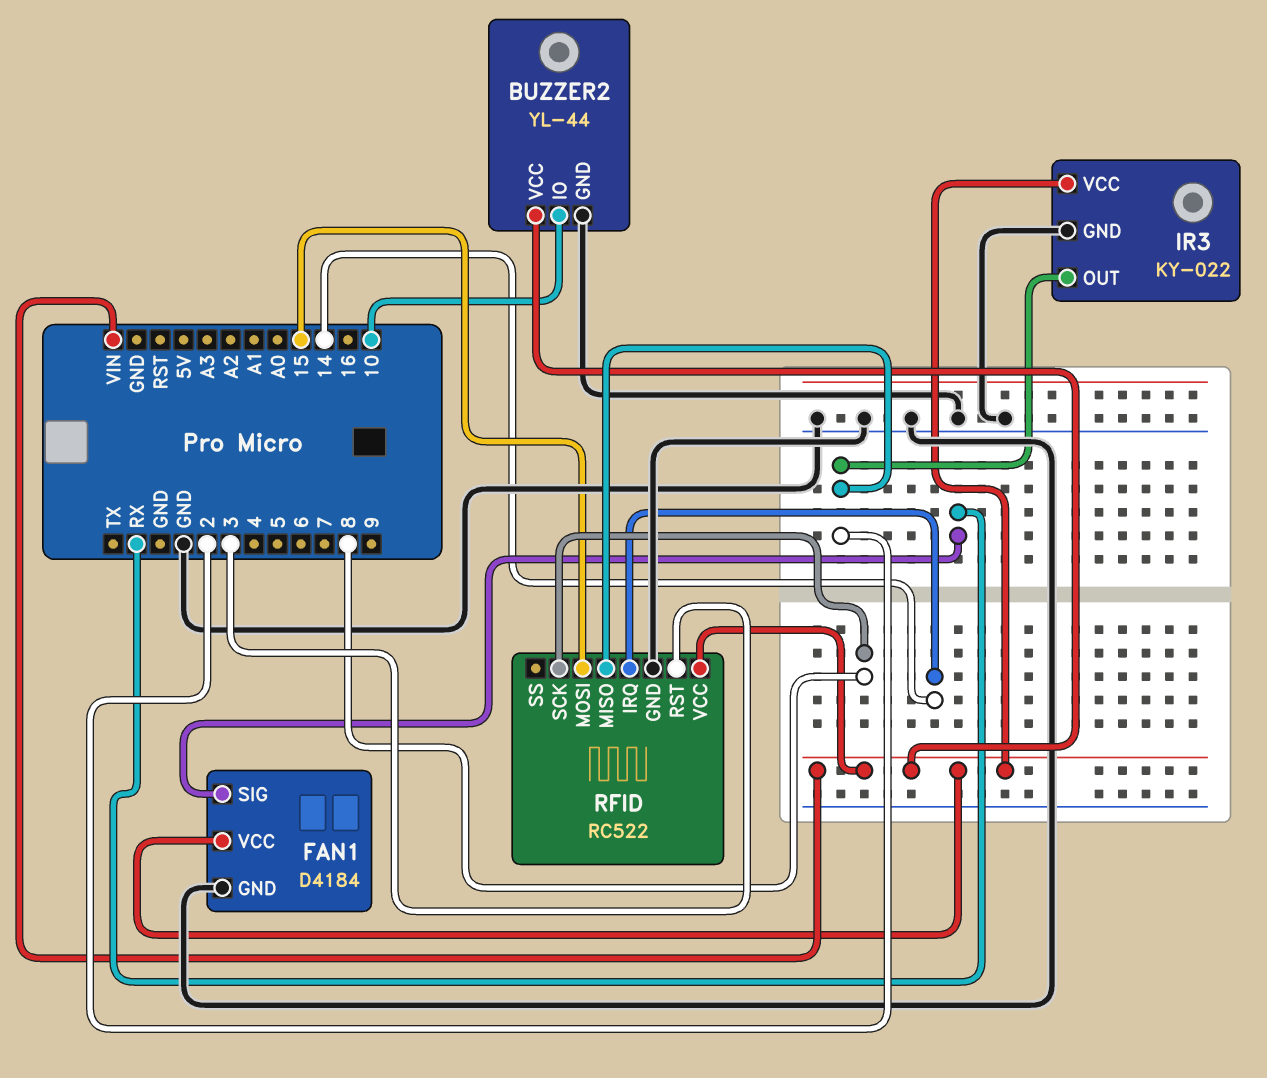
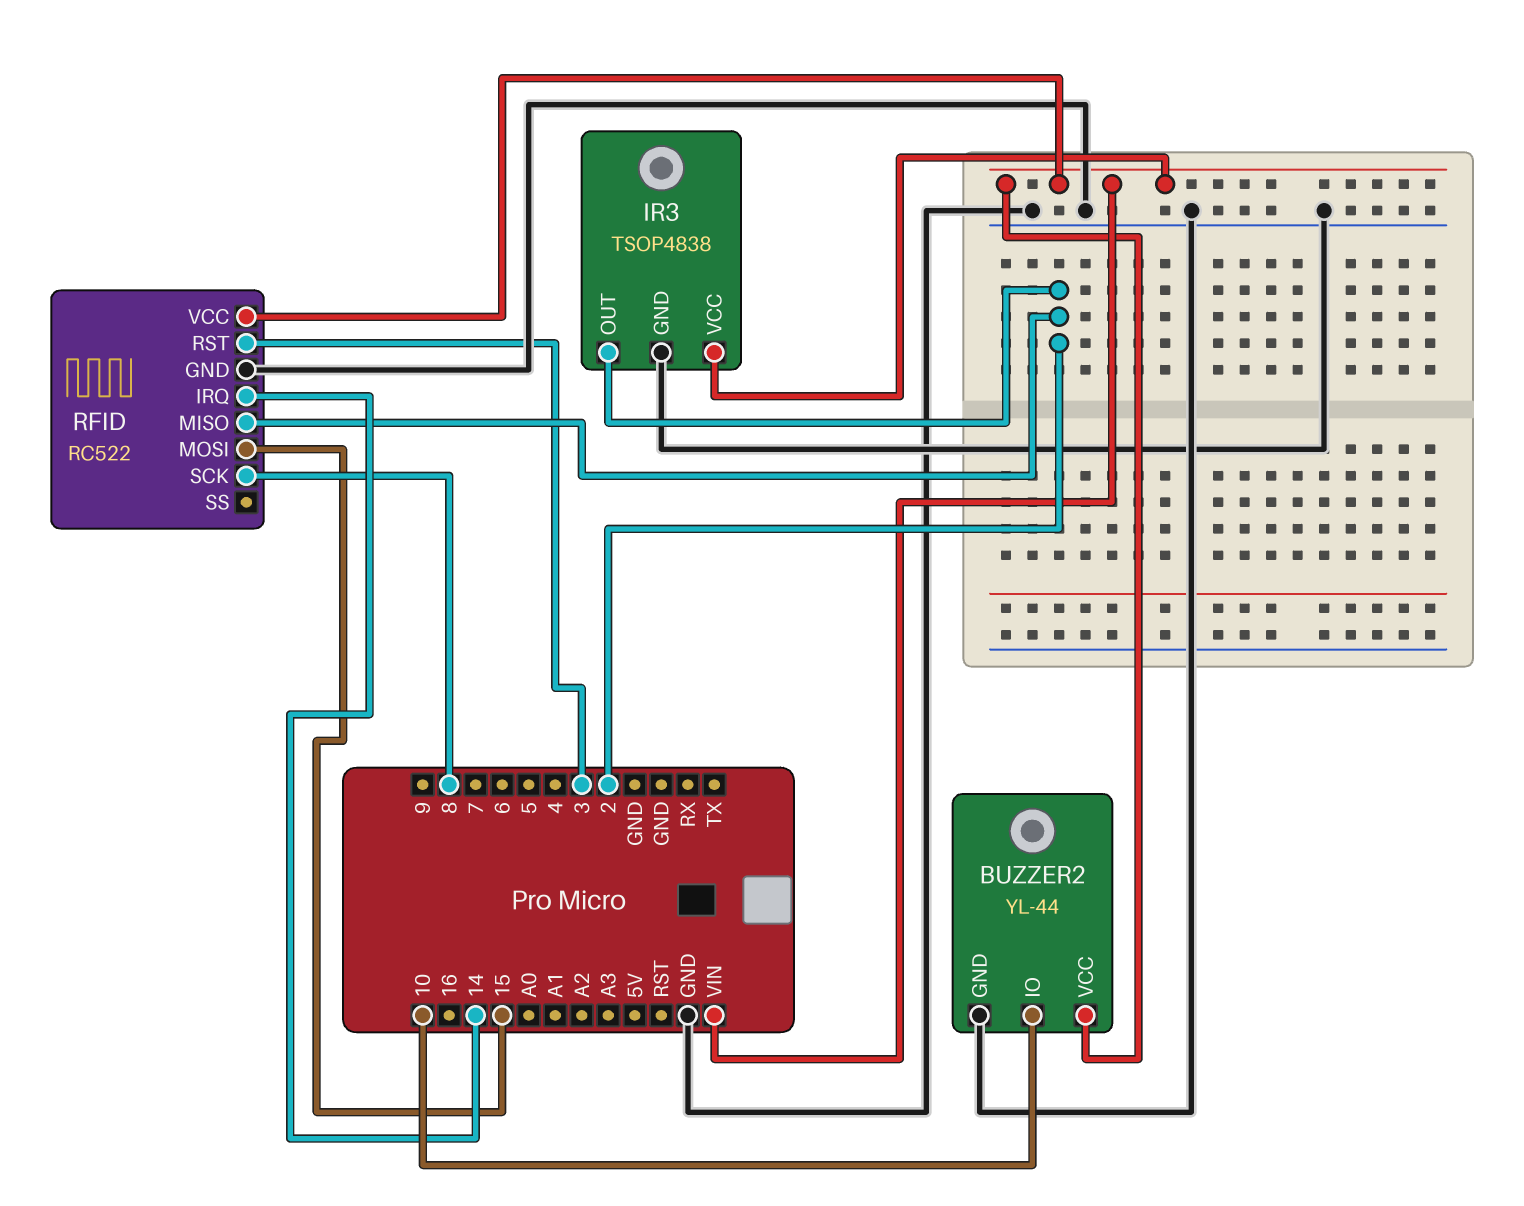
FAN1: D4184 -> none
FAN1 pin GND: GND -> none
FAN1 pin SIG: RX -> none
FAN1 pin VCC: VIN -> none
IR3: KY-022 -> TSOP4838

